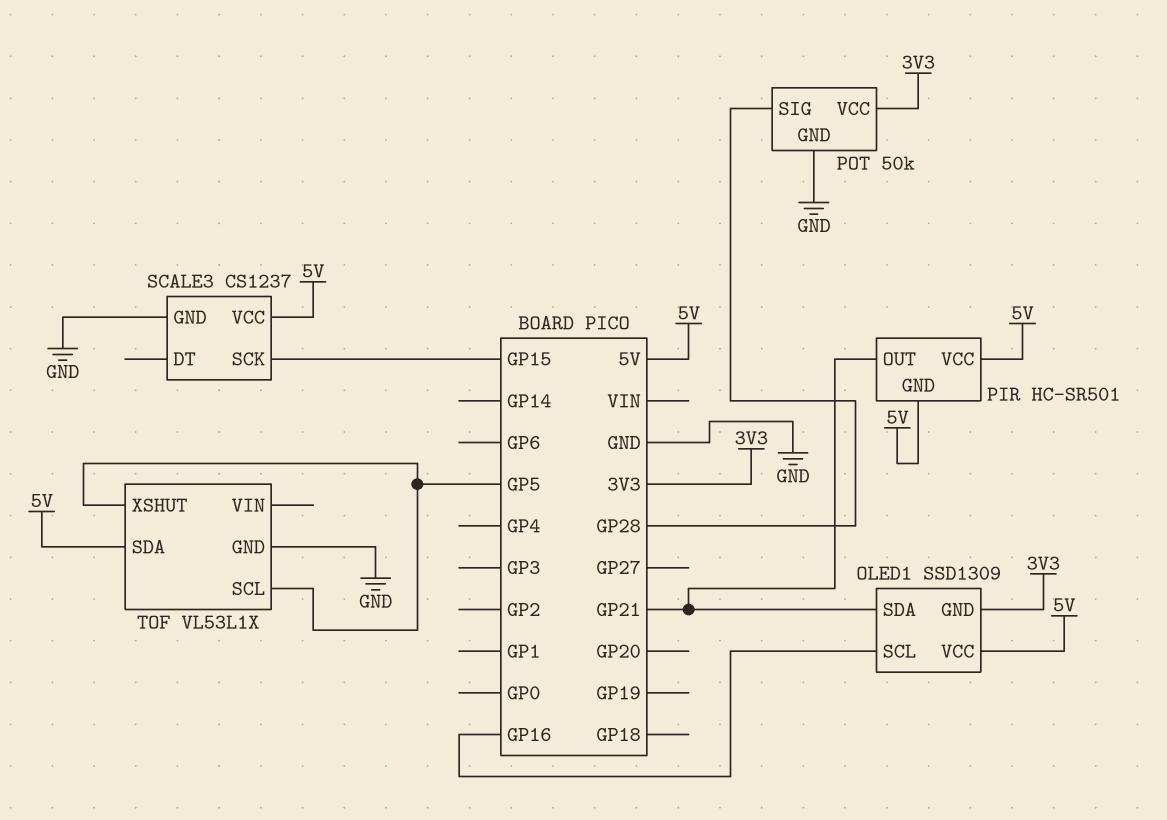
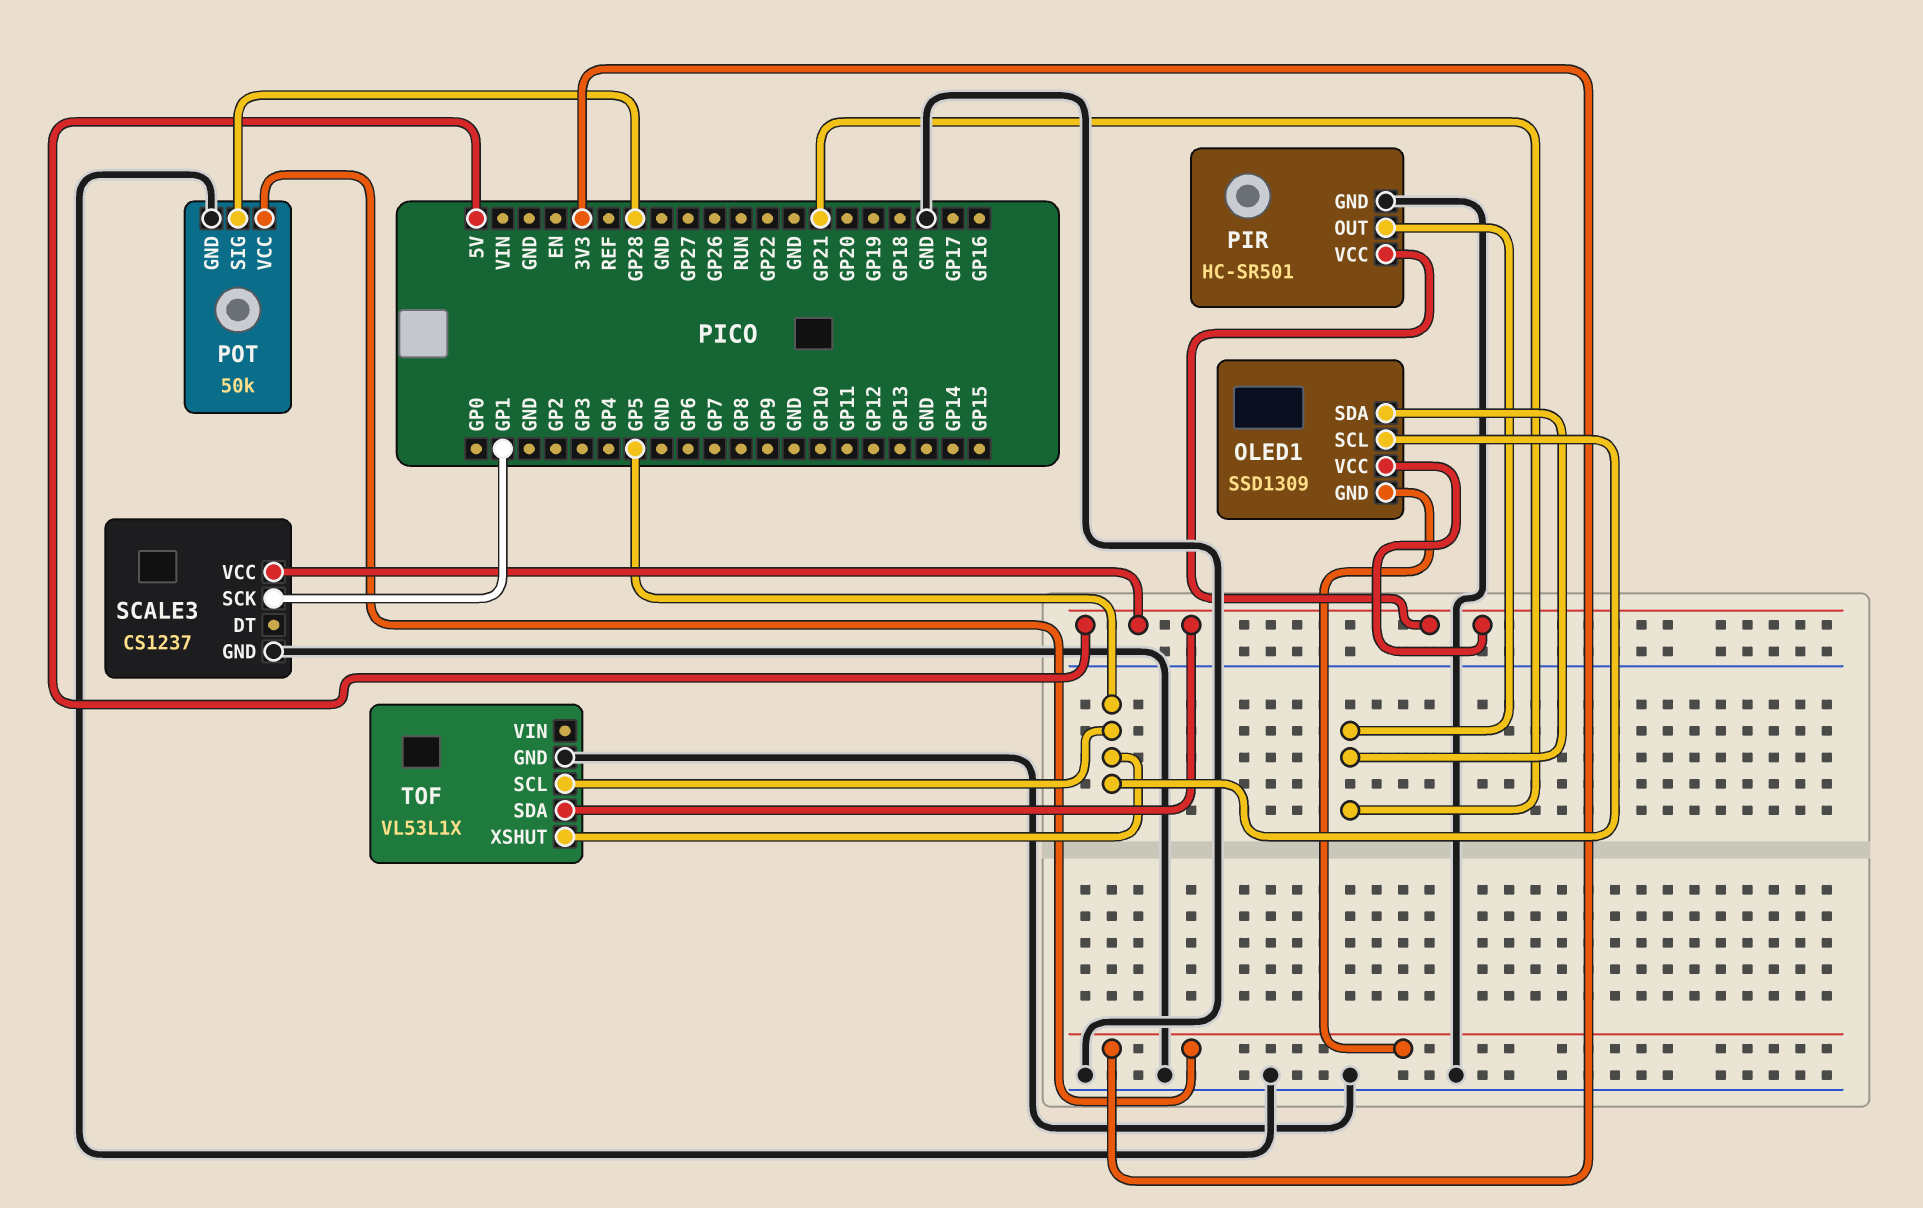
OLED1 pin SCL: GP16 -> GP5
PIR pin GND: 5V -> GND
SCALE3 pin SCK: GP15 -> GP1

